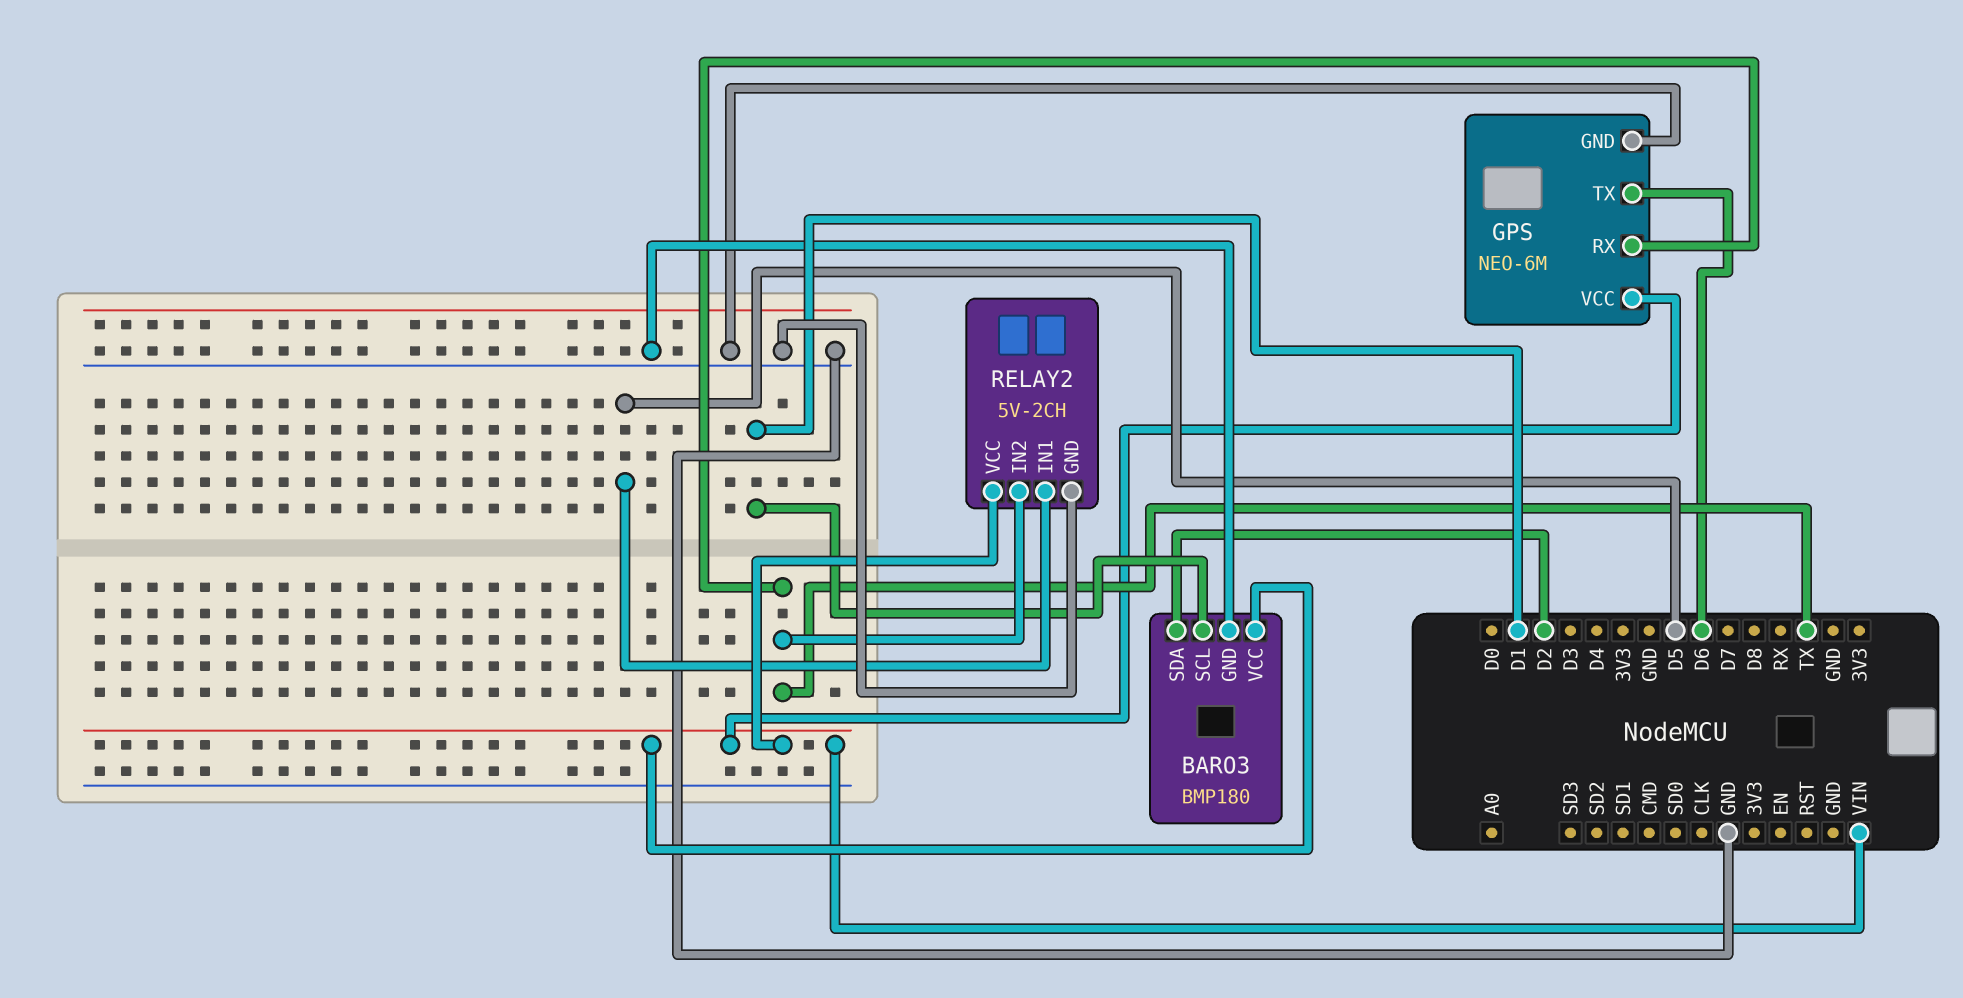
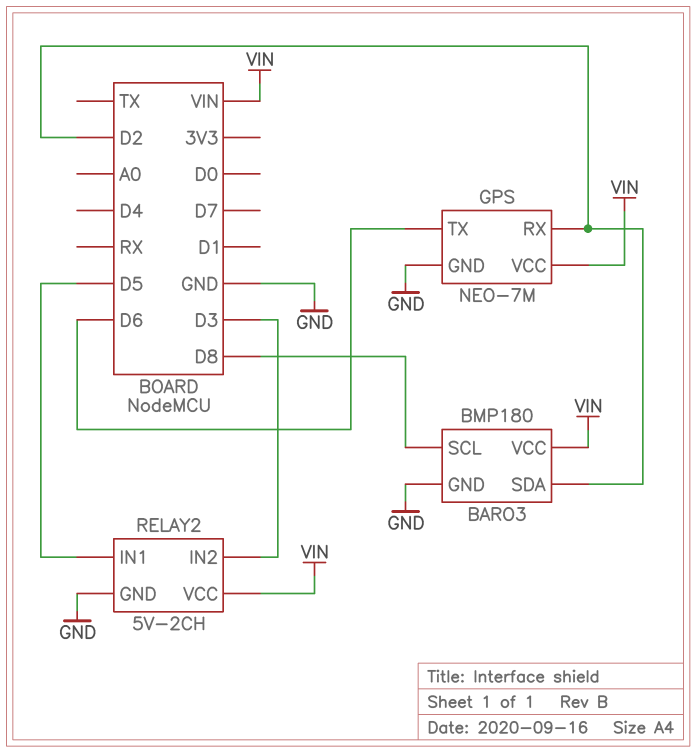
BARO3 pin SCL: D1 -> D8
GPS: NEO-6M -> NEO-7M
GPS pin RX: TX -> D2
RELAY2 pin IN2: TX -> D3

